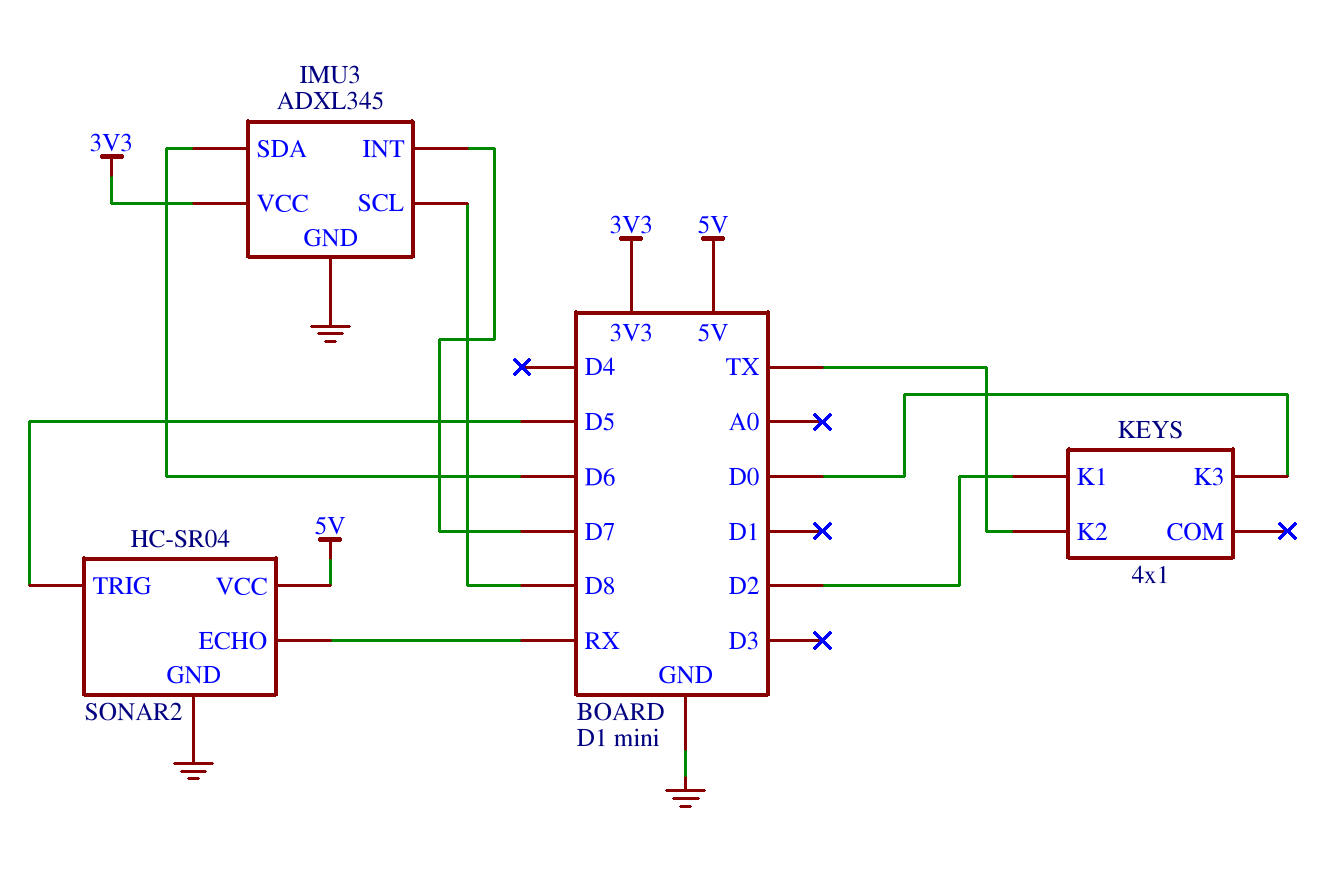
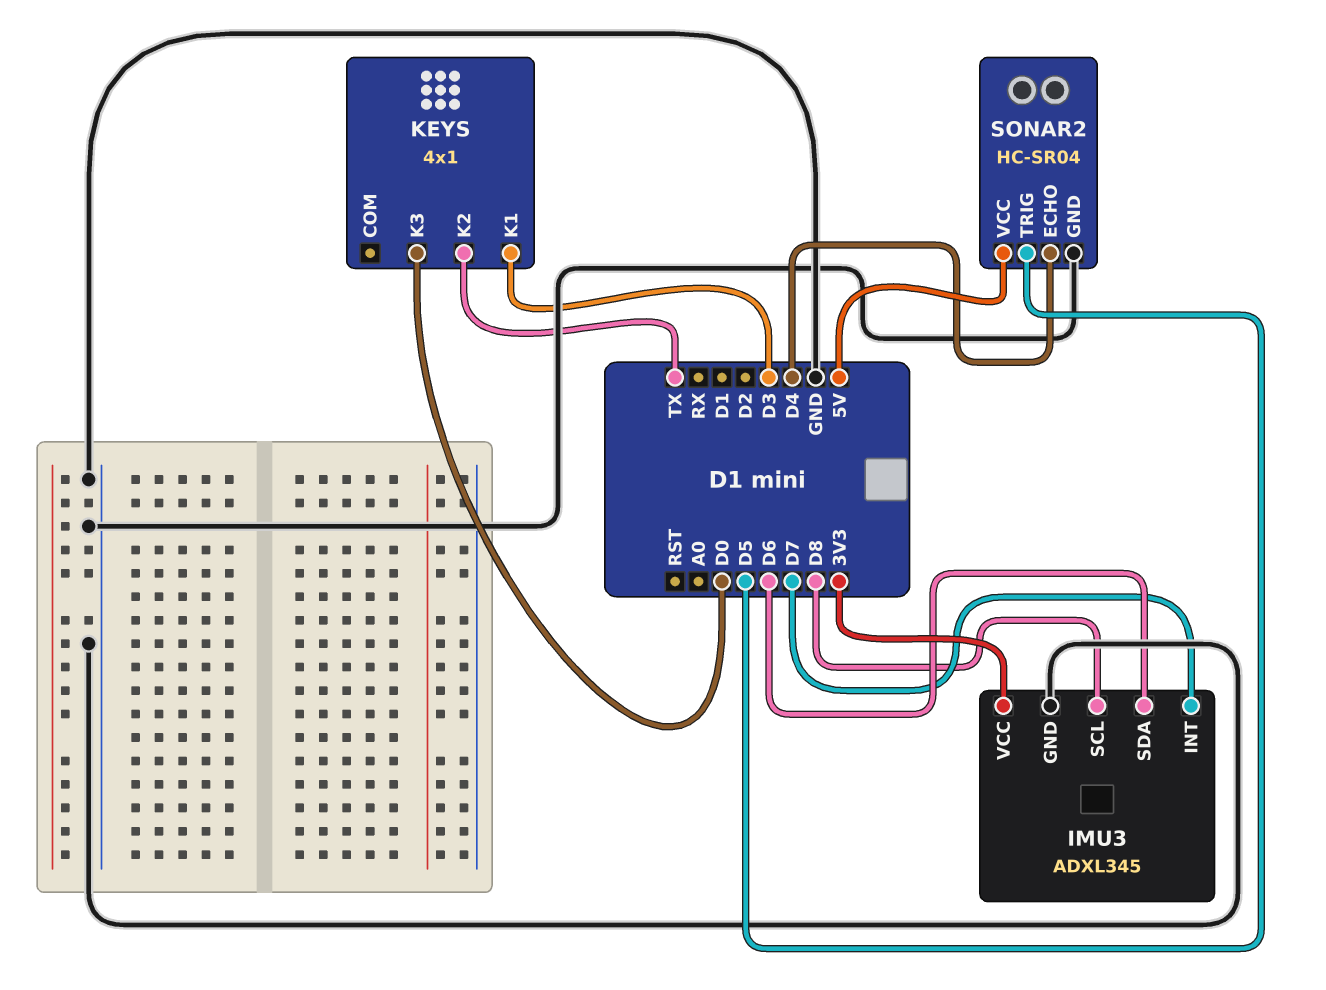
KEYS pin K1: D2 -> D3
SONAR2 pin ECHO: RX -> D4

